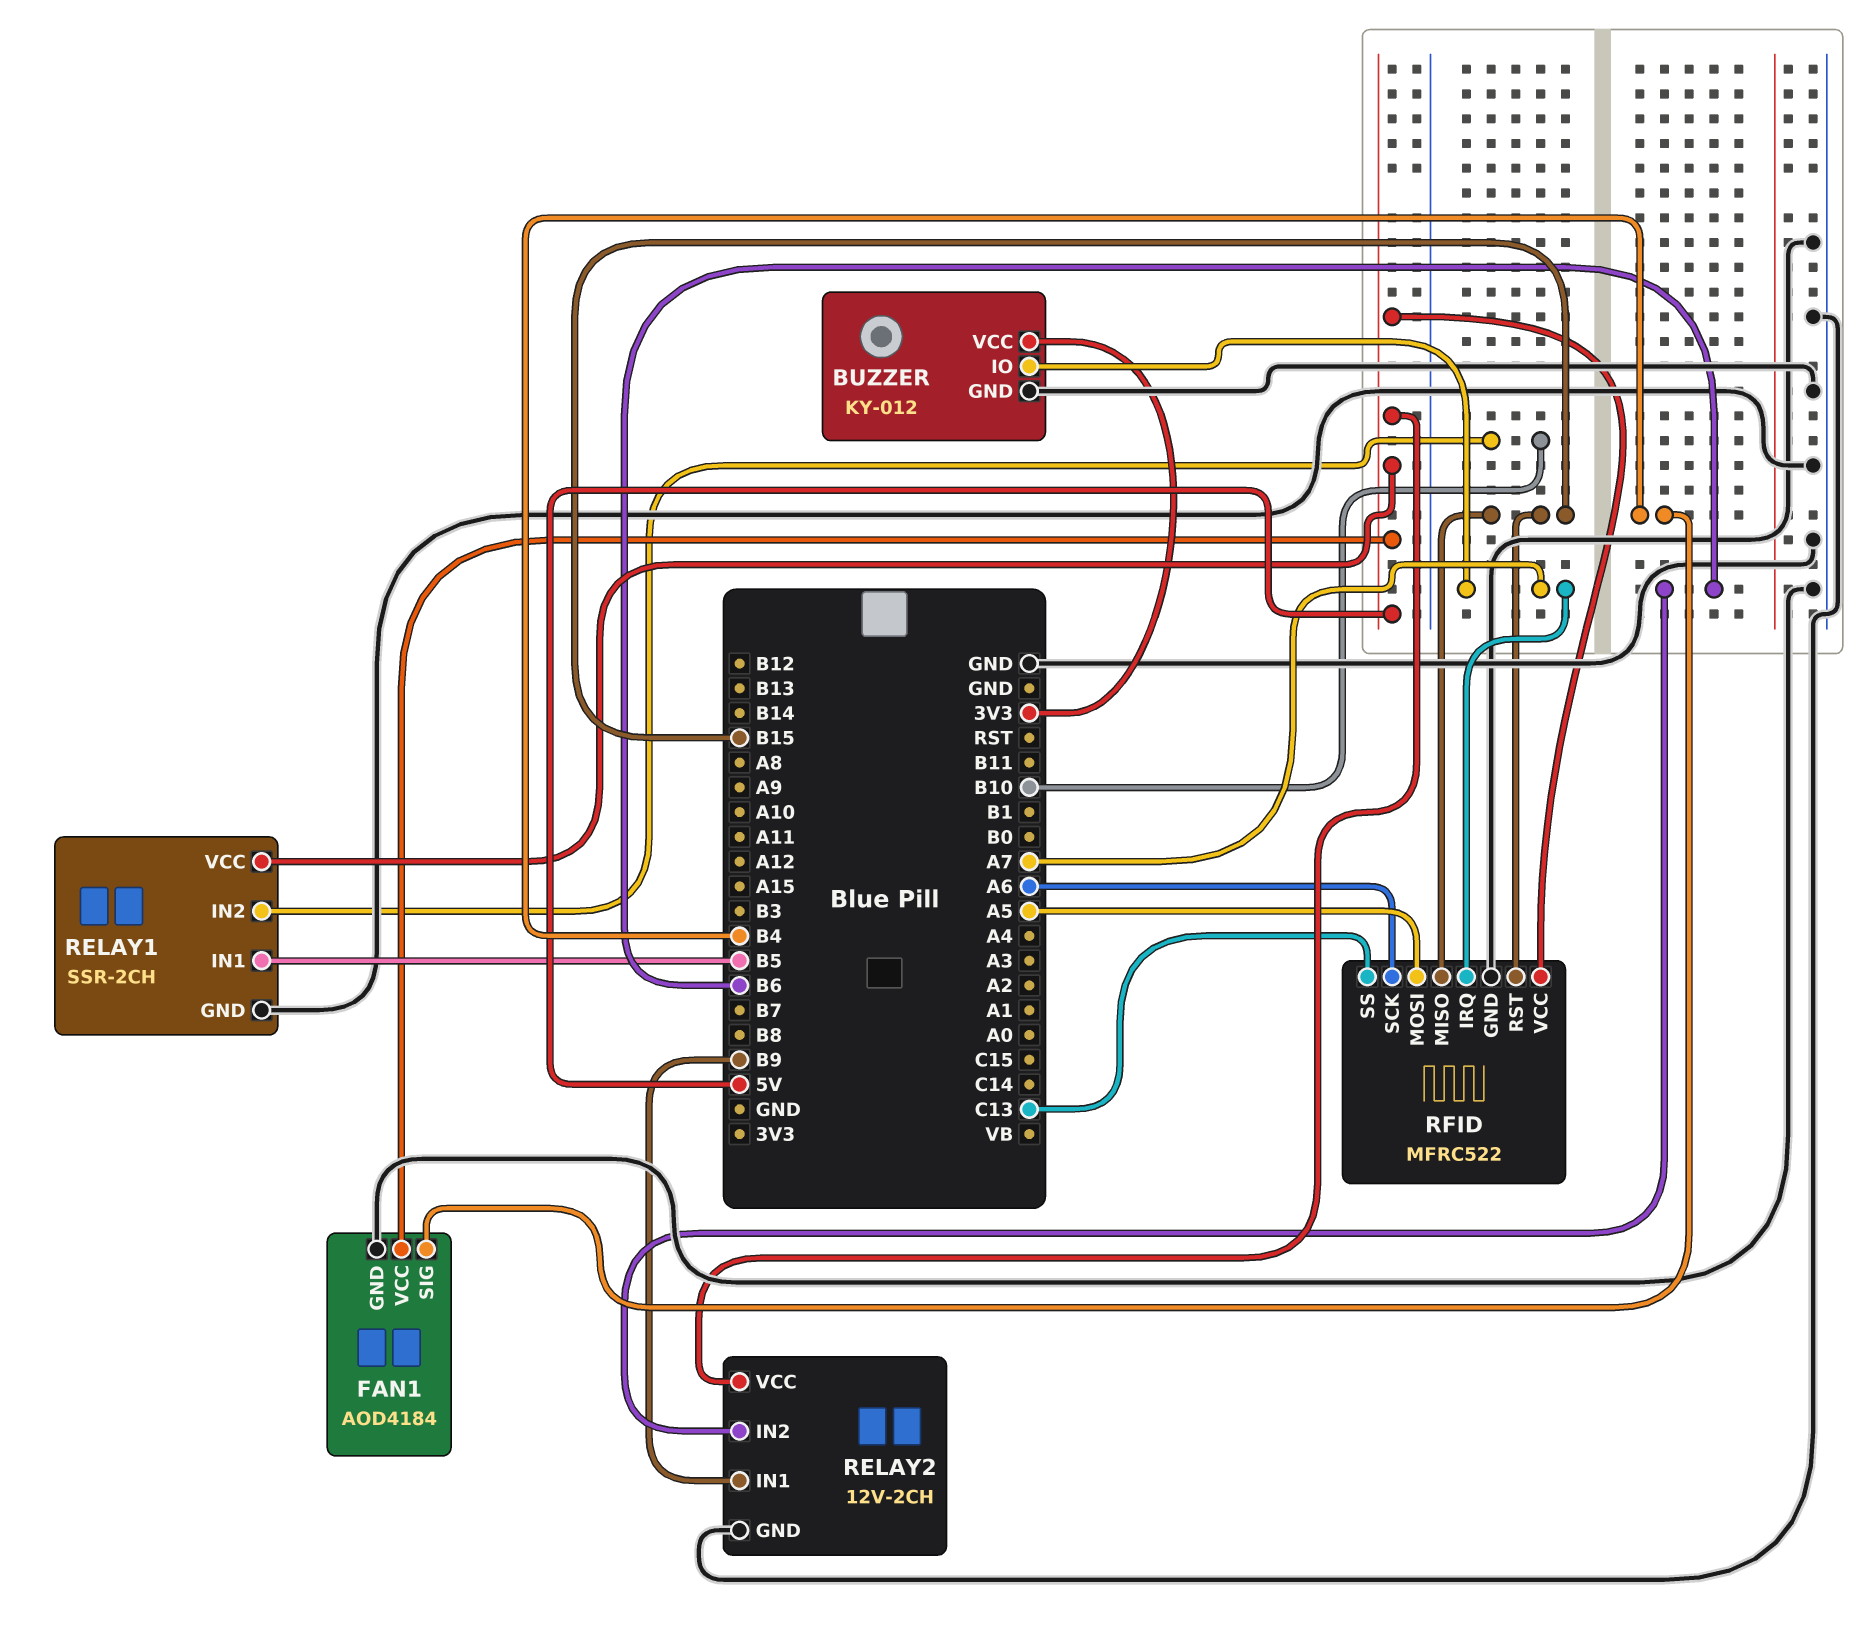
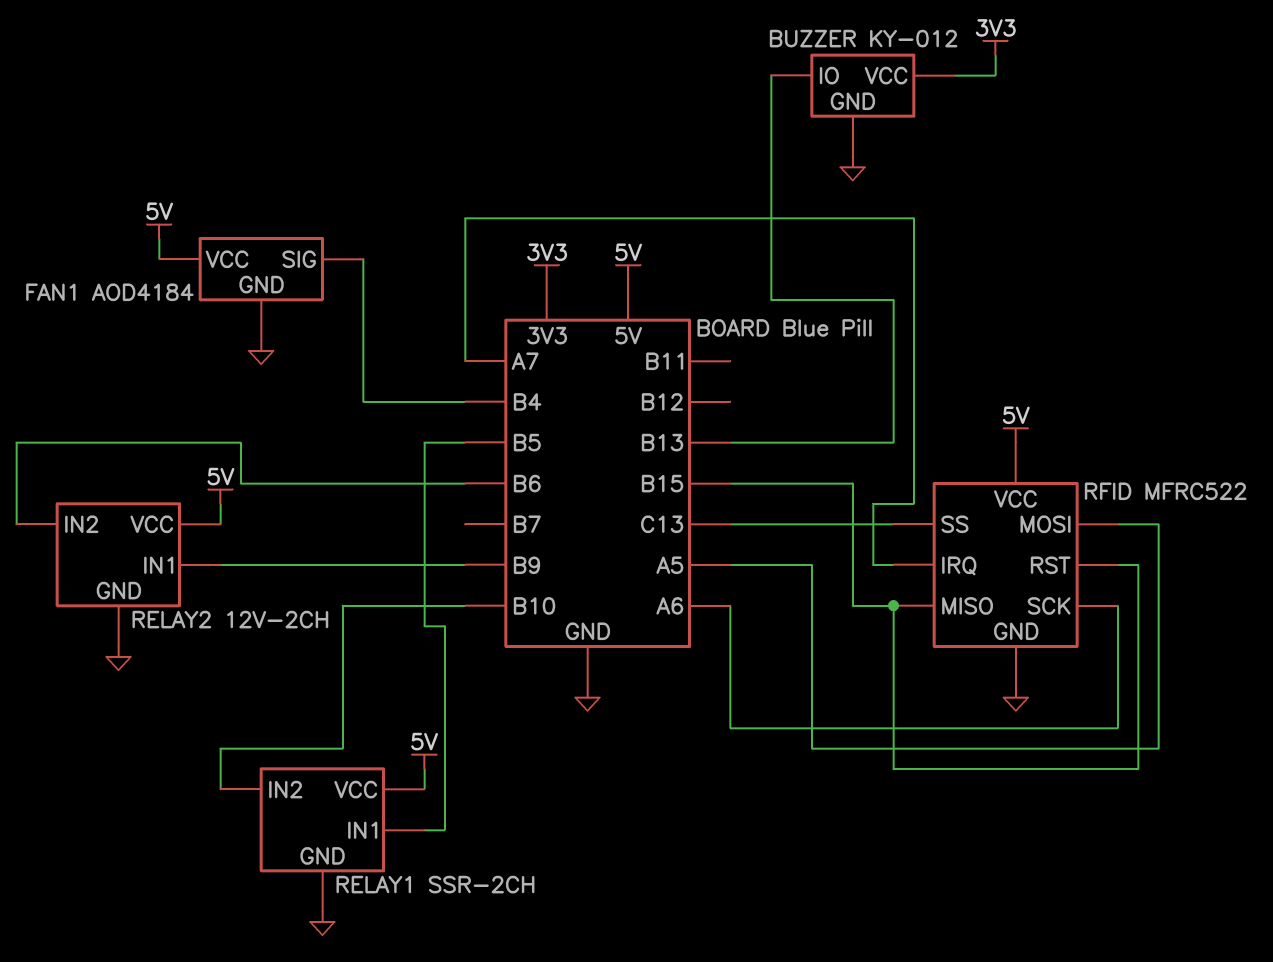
BUZZER pin IO: A7 -> B13

